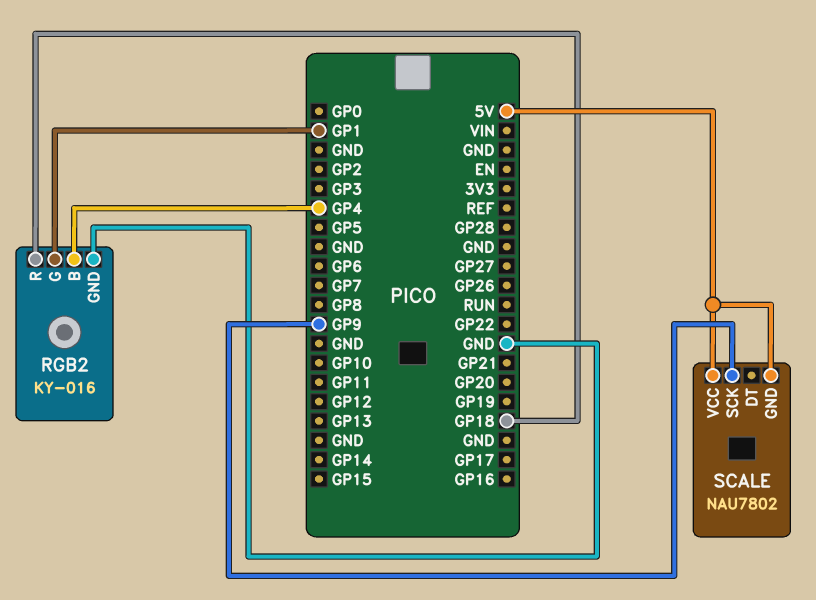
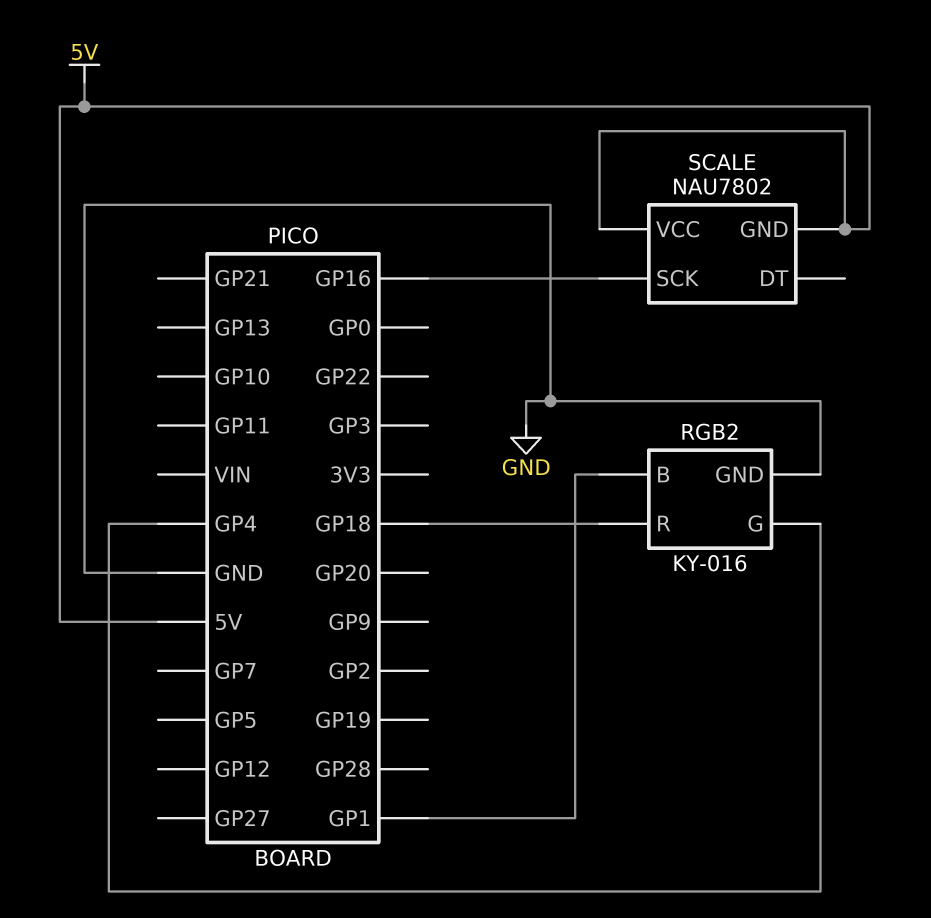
RGB2 pin B: GP4 -> GP1
RGB2 pin G: GP1 -> GP4
SCALE pin SCK: GP9 -> GP16

